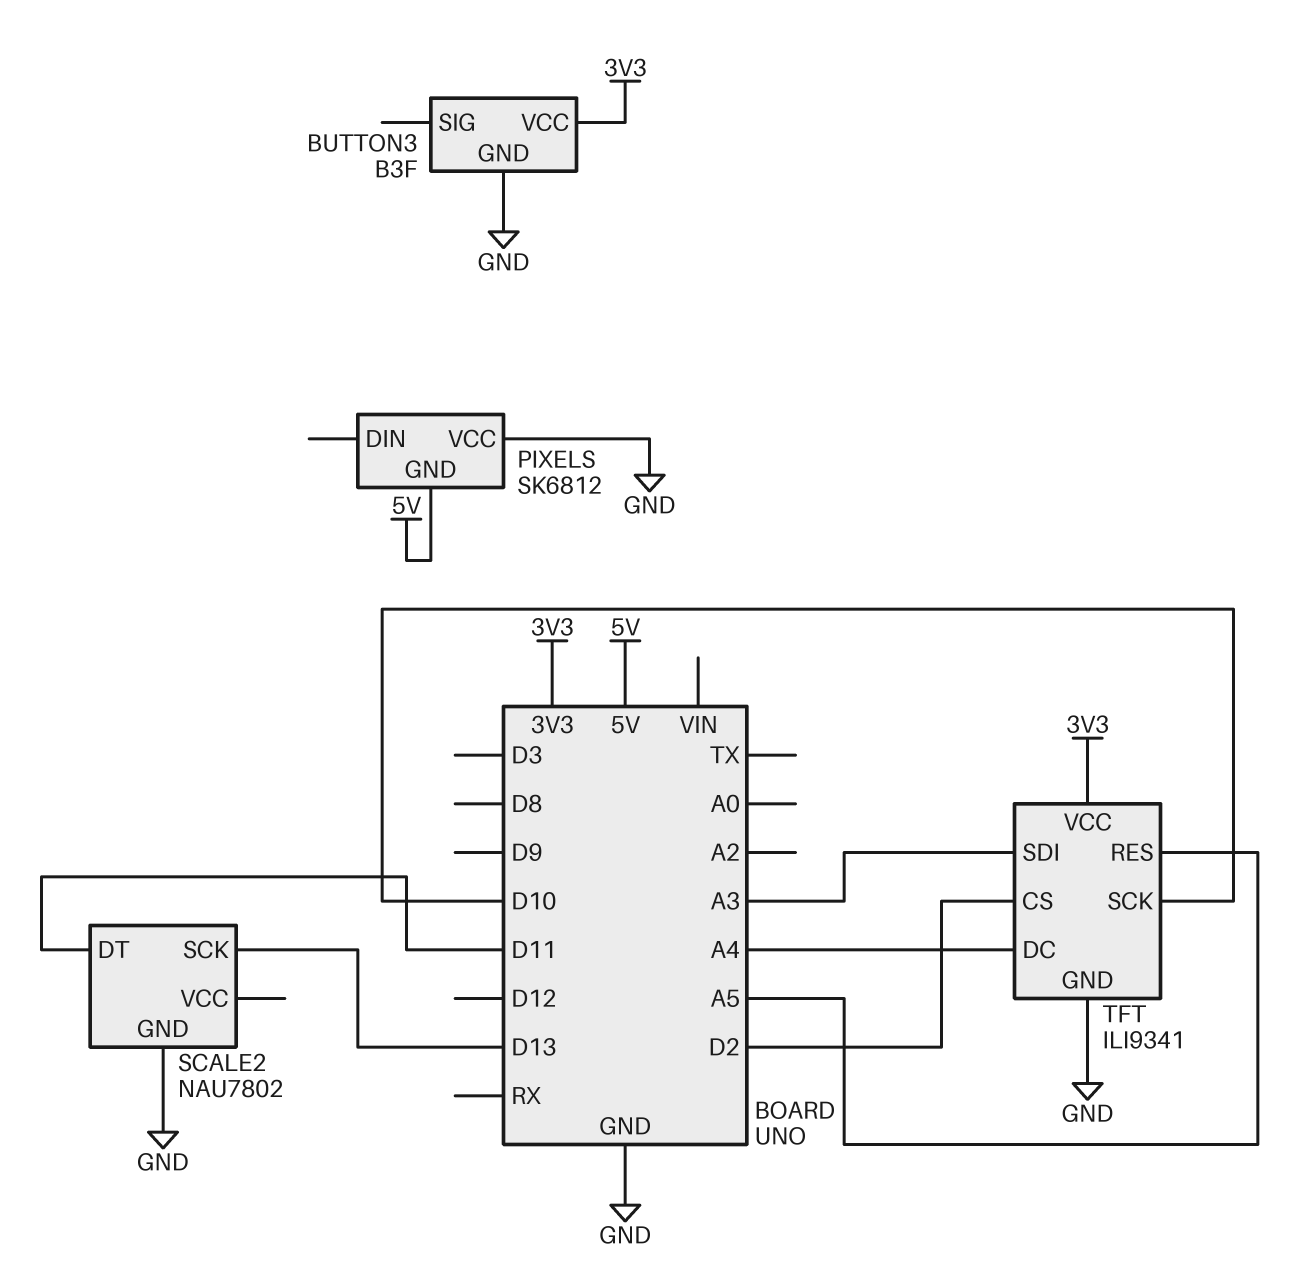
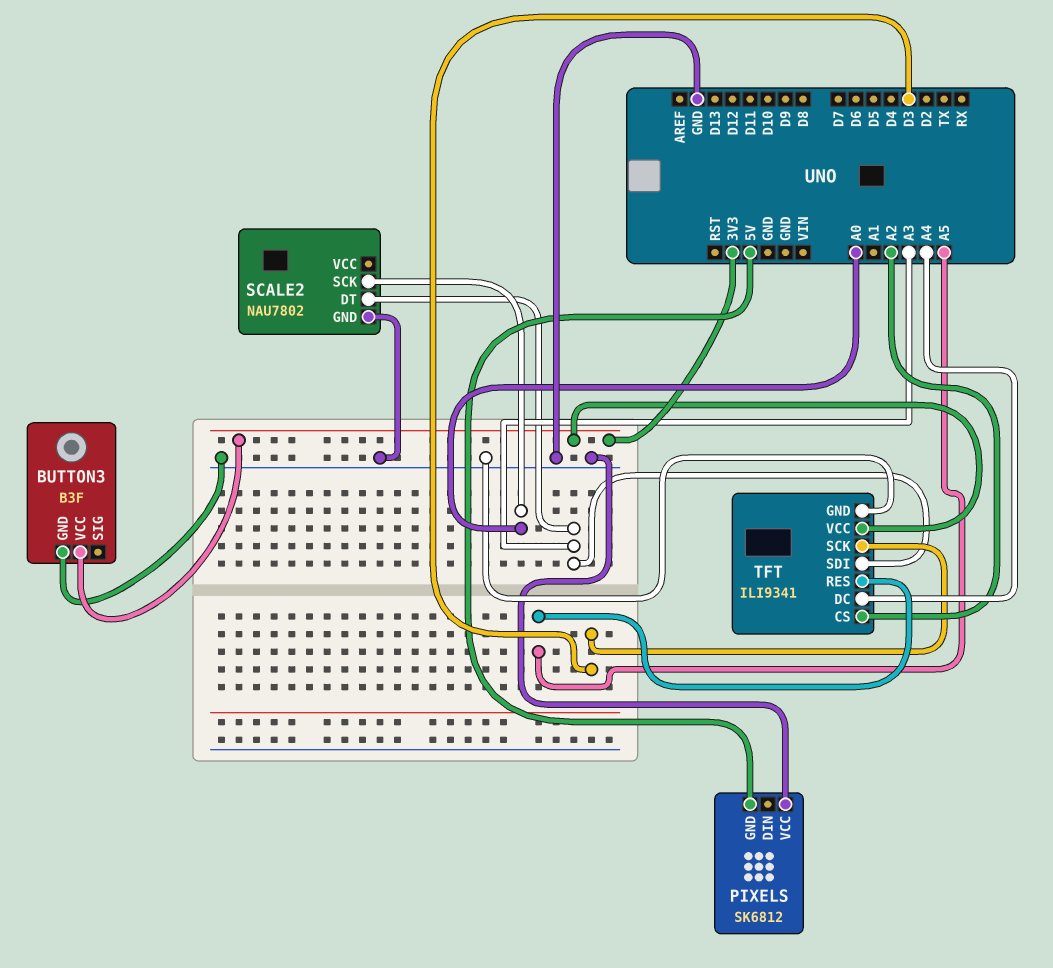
SCALE2 pin DT: D11 -> A3
SCALE2 pin SCK: D13 -> A0
TFT pin CS: D2 -> A2
TFT pin SCK: D10 -> D3

